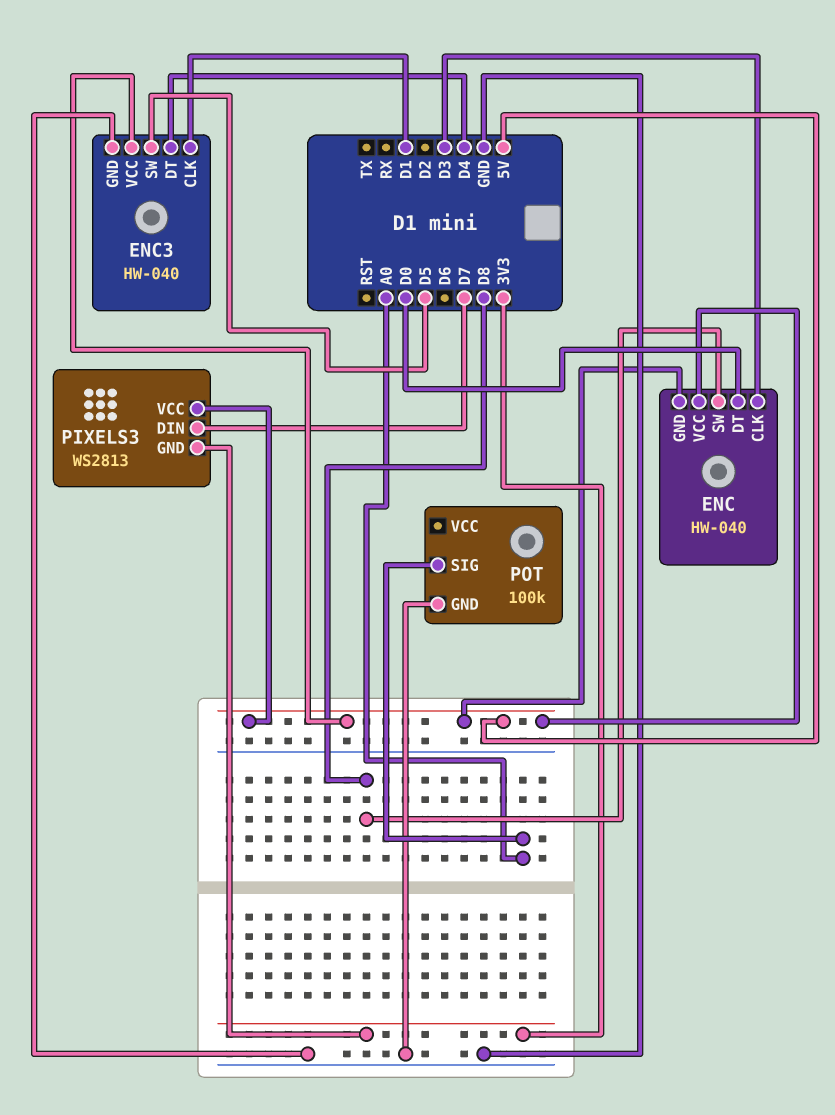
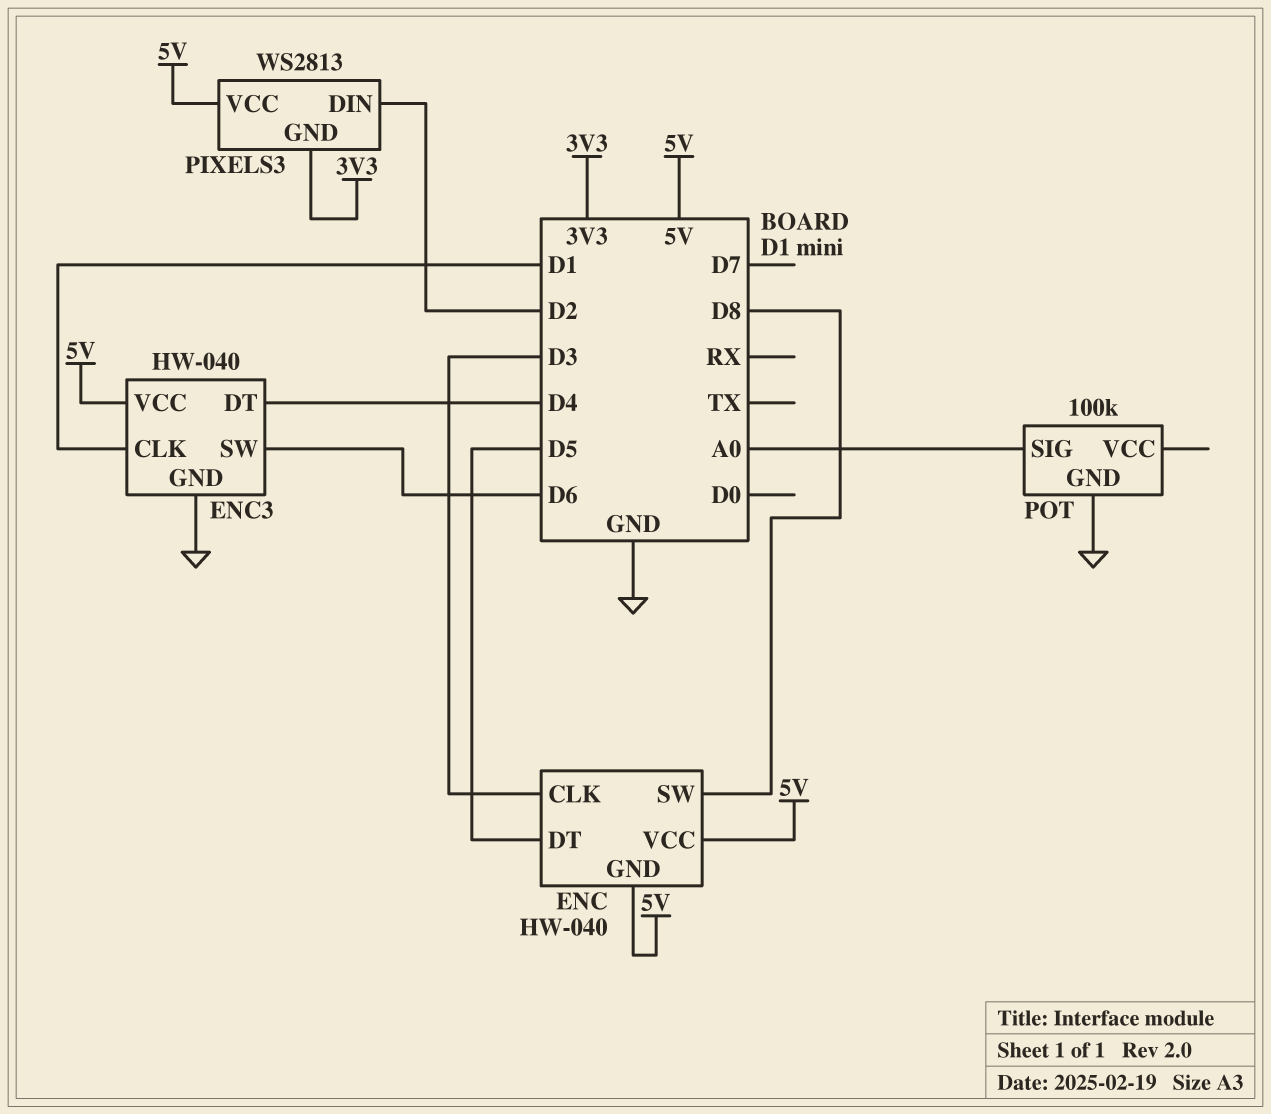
ENC pin DT: D0 -> D5
ENC3 pin SW: D5 -> D6
PIXELS3 pin DIN: D7 -> D2

